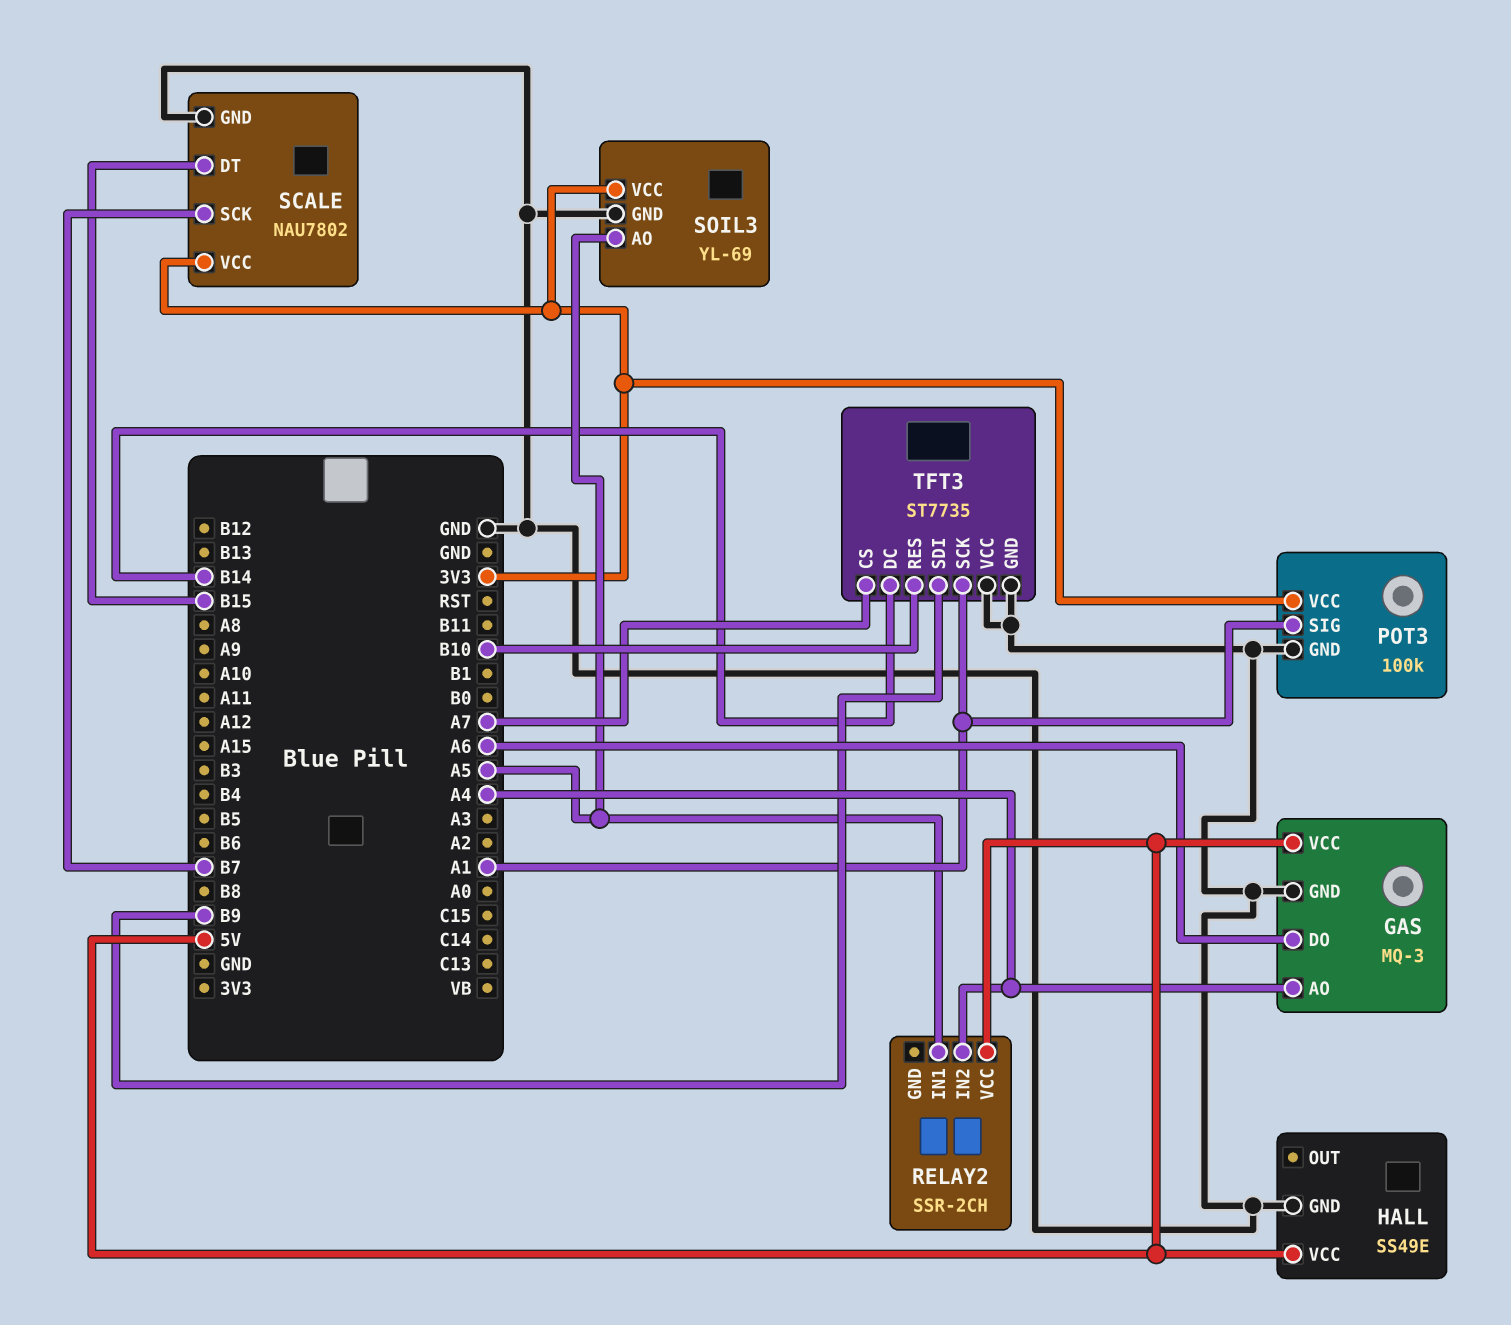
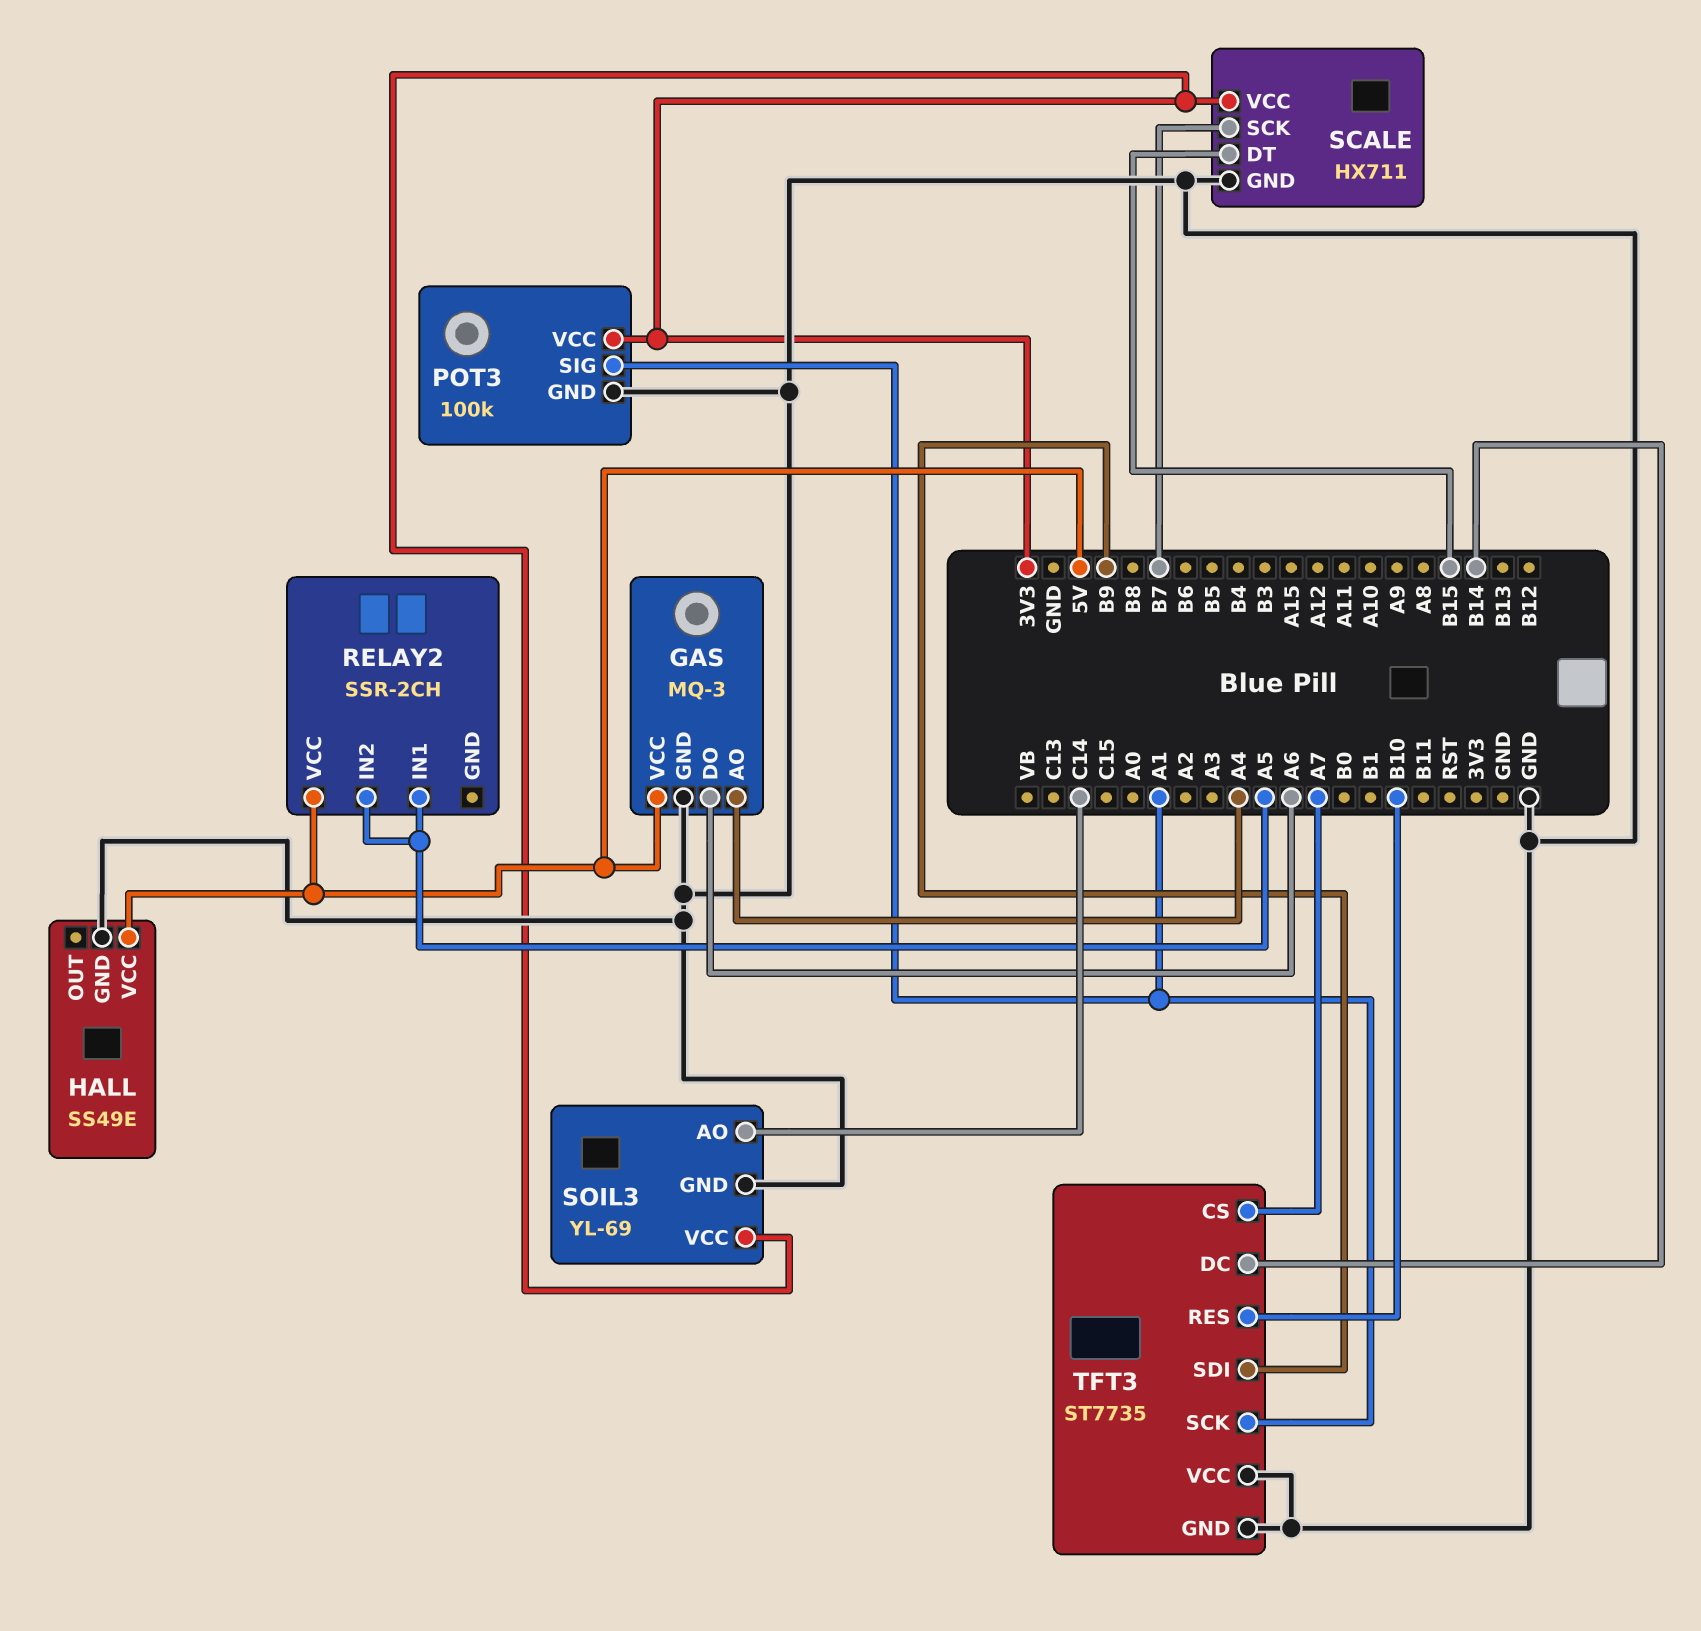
RELAY2 pin IN2: A4 -> A5
SCALE: NAU7802 -> HX711
SOIL3 pin AO: A5 -> C14

